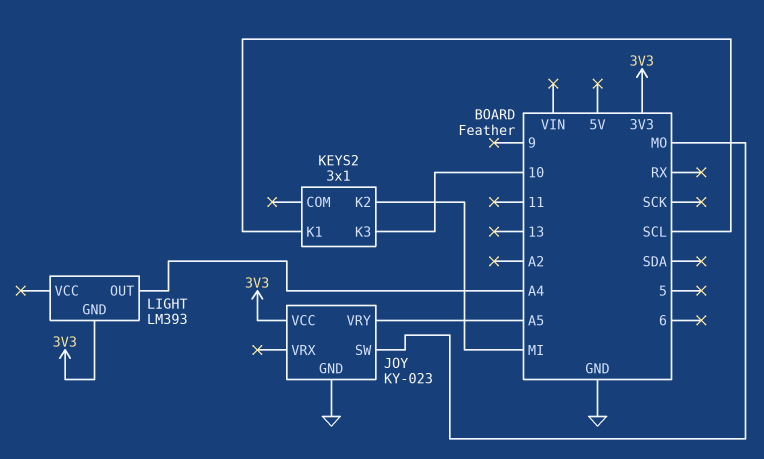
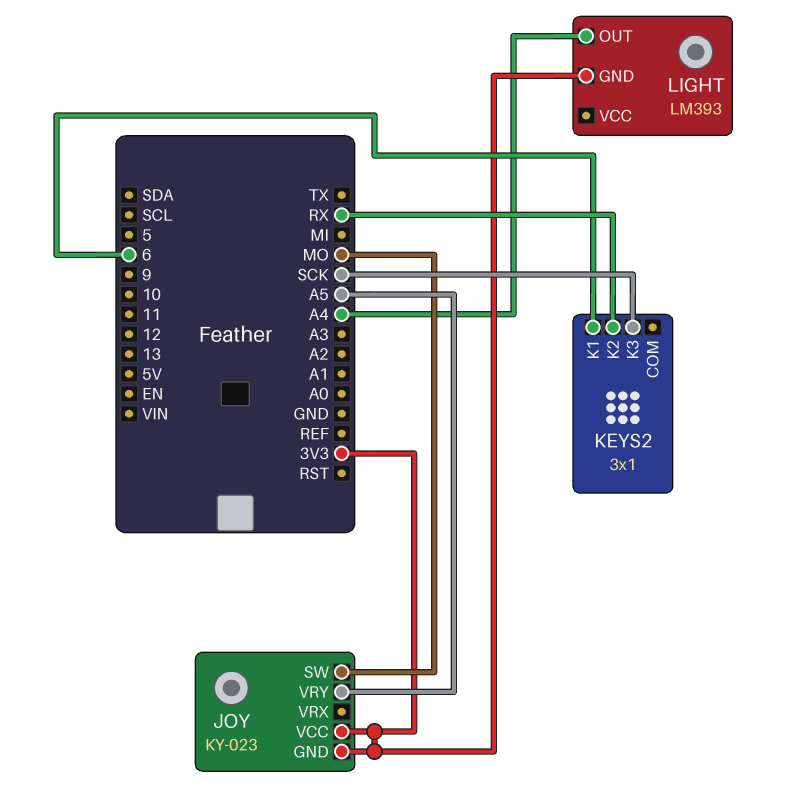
JOY pin GND: GND -> 3V3
KEYS2 pin K1: SCL -> 6
KEYS2 pin K2: MI -> RX
KEYS2 pin K3: 10 -> SCK

